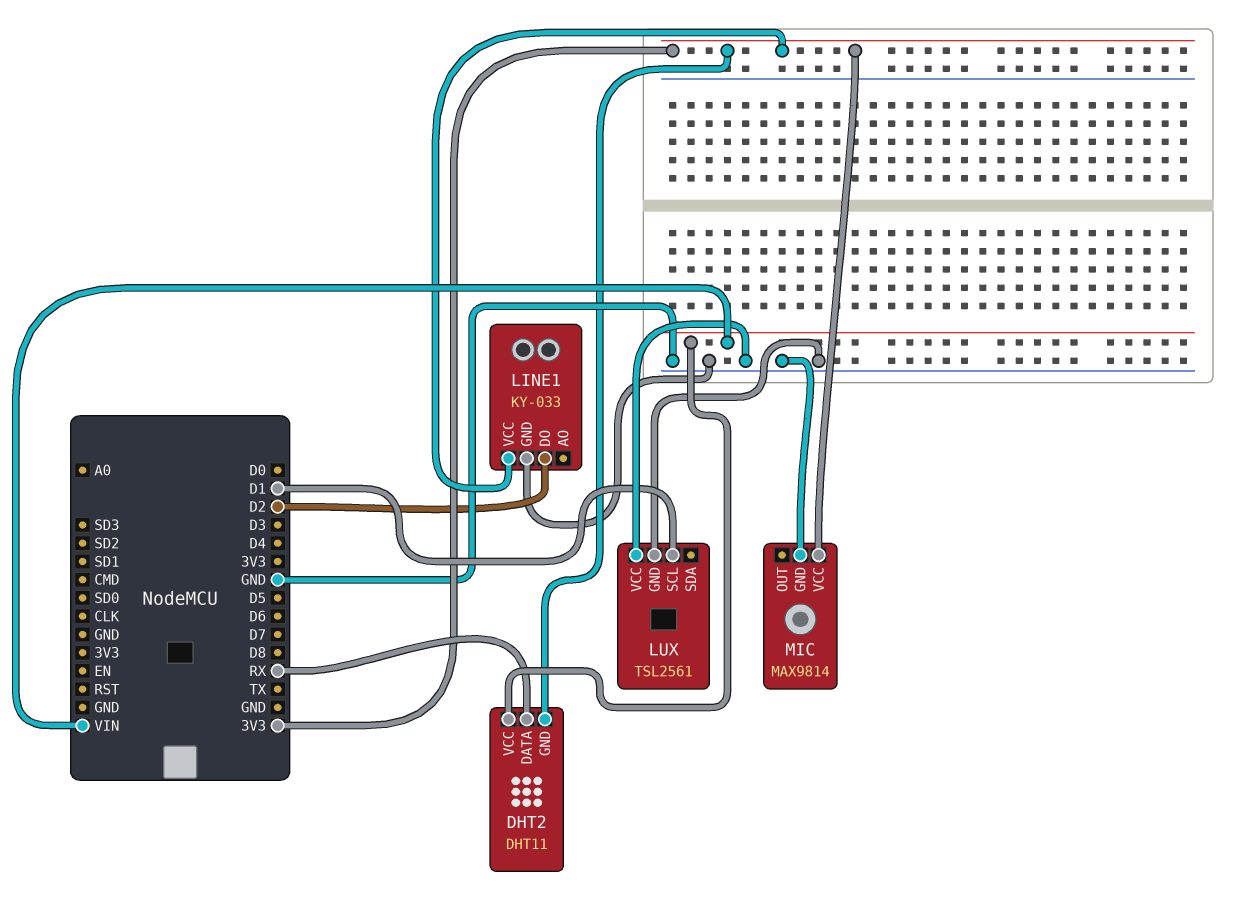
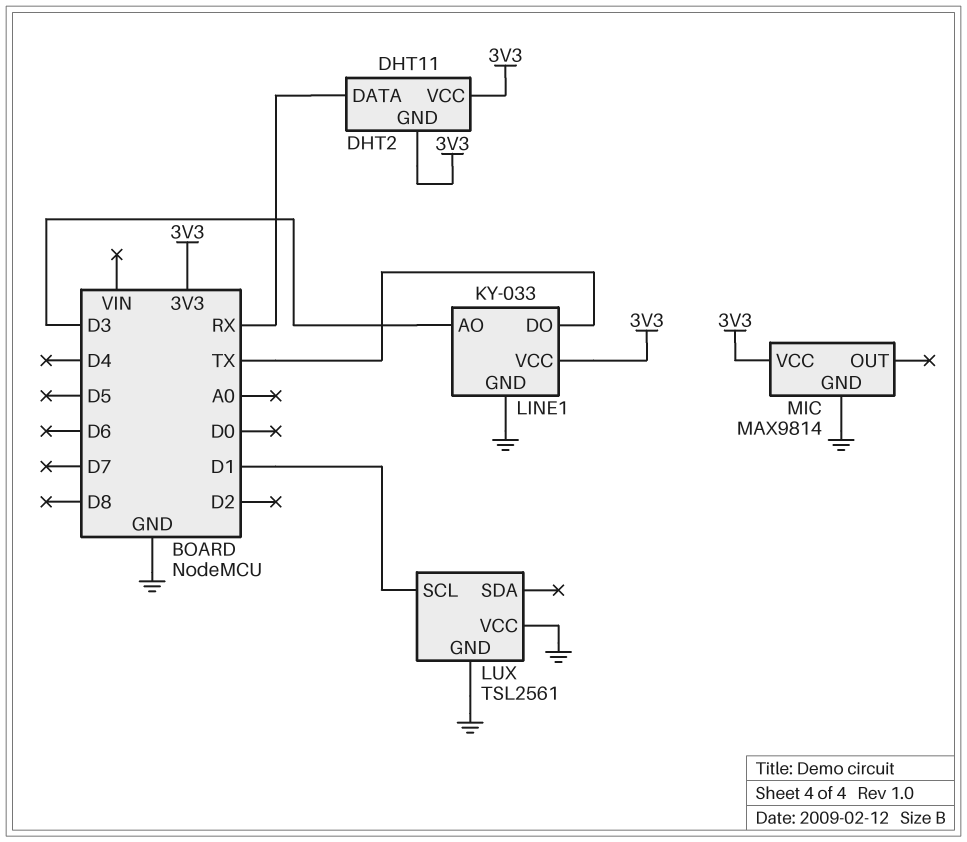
DHT2 pin VCC: VIN -> 3V3
LINE1 pin AO: none -> D3
LINE1 pin DO: D2 -> TX

